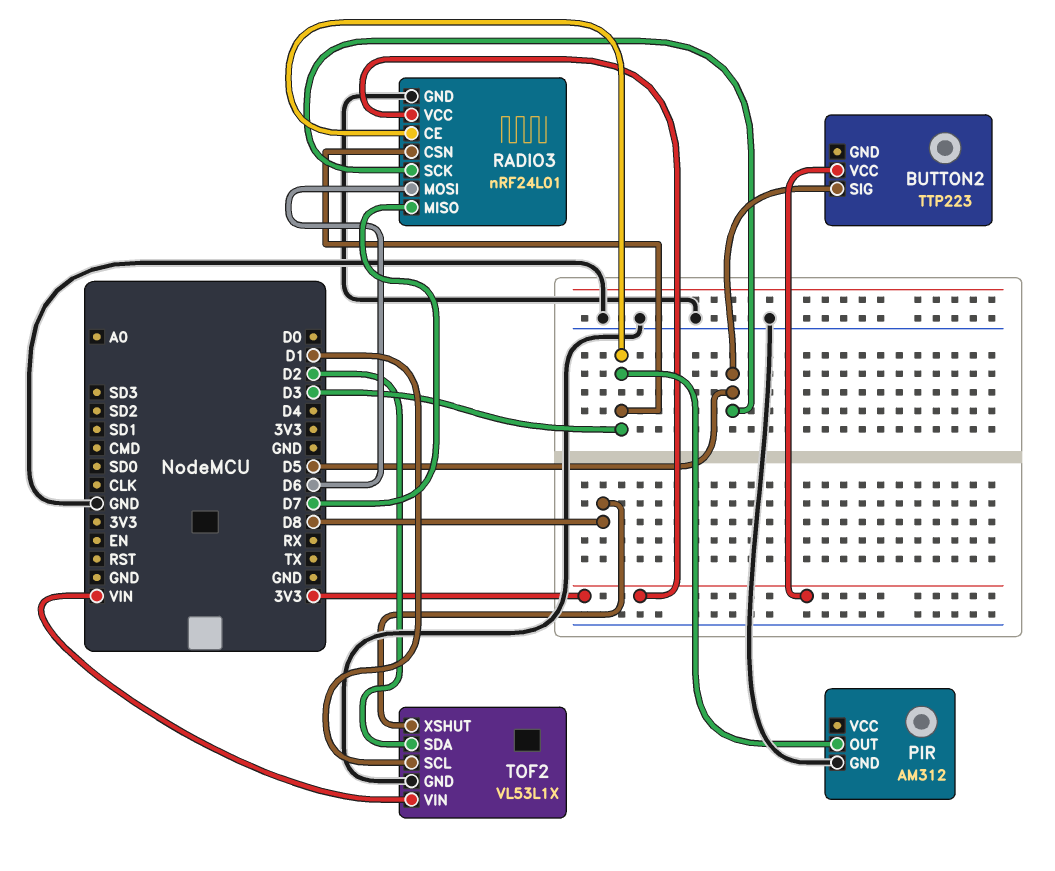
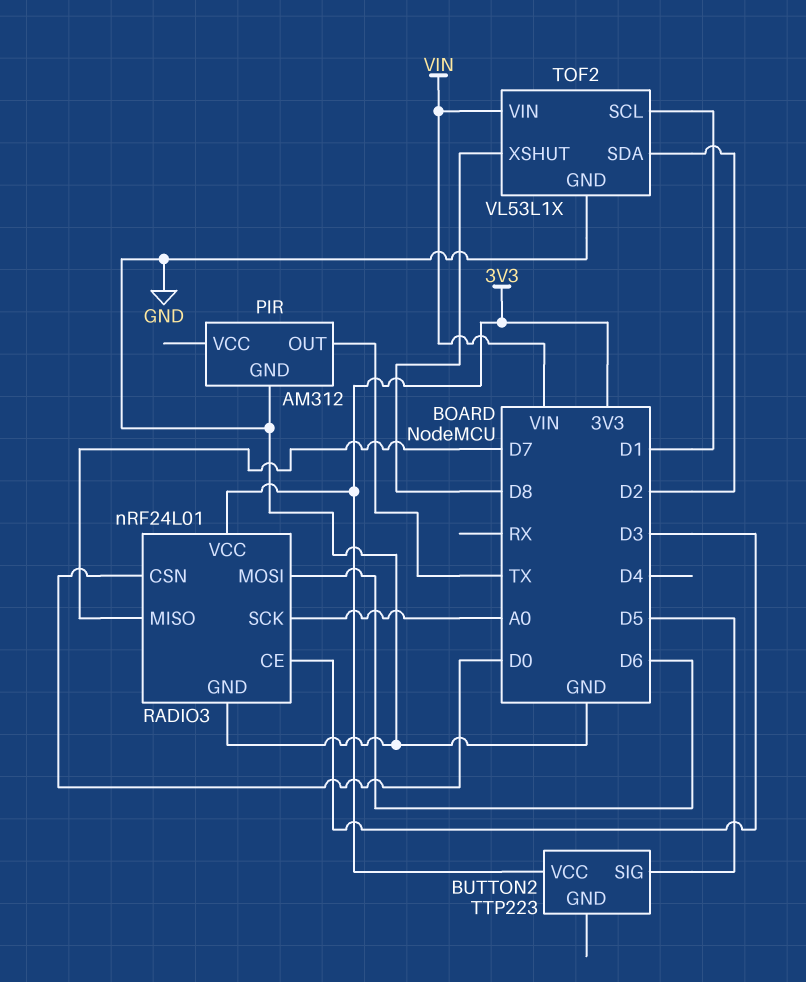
PIR pin OUT: D3 -> TX
RADIO3 pin CSN: D3 -> D0
RADIO3 pin SCK: D5 -> A0

